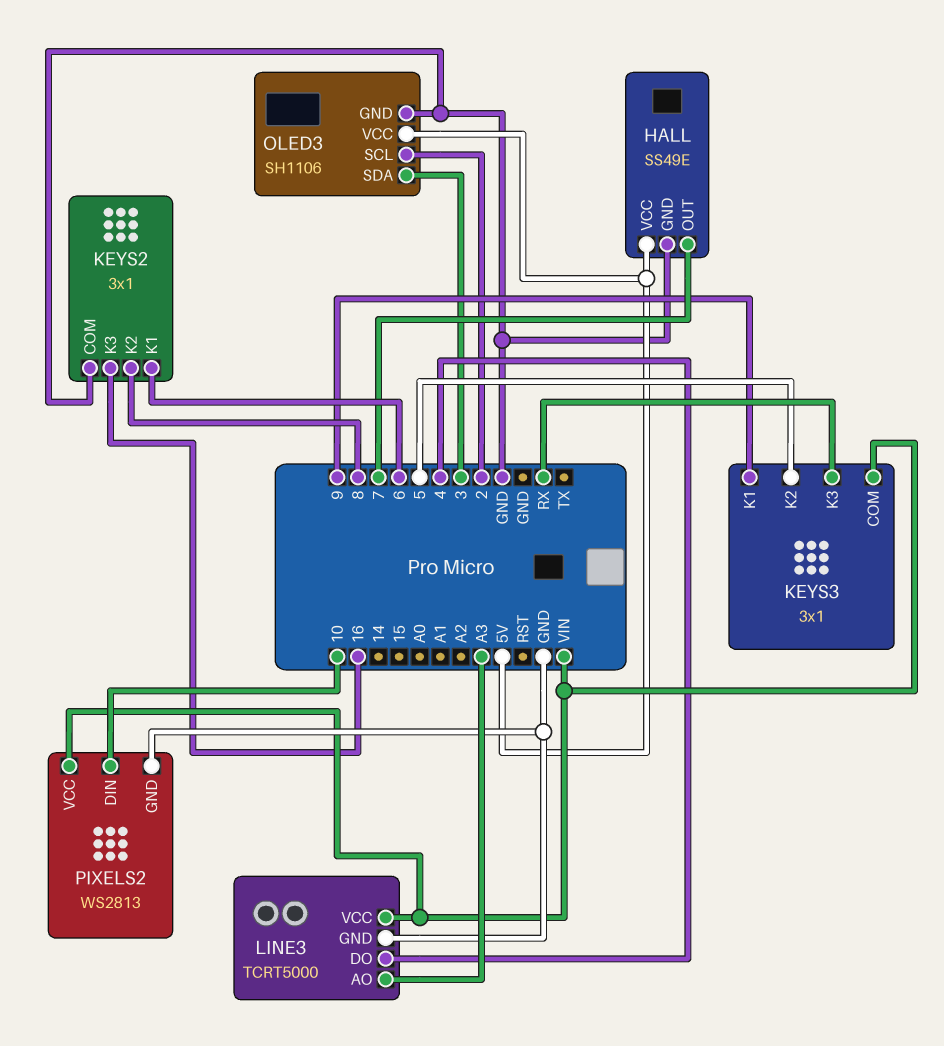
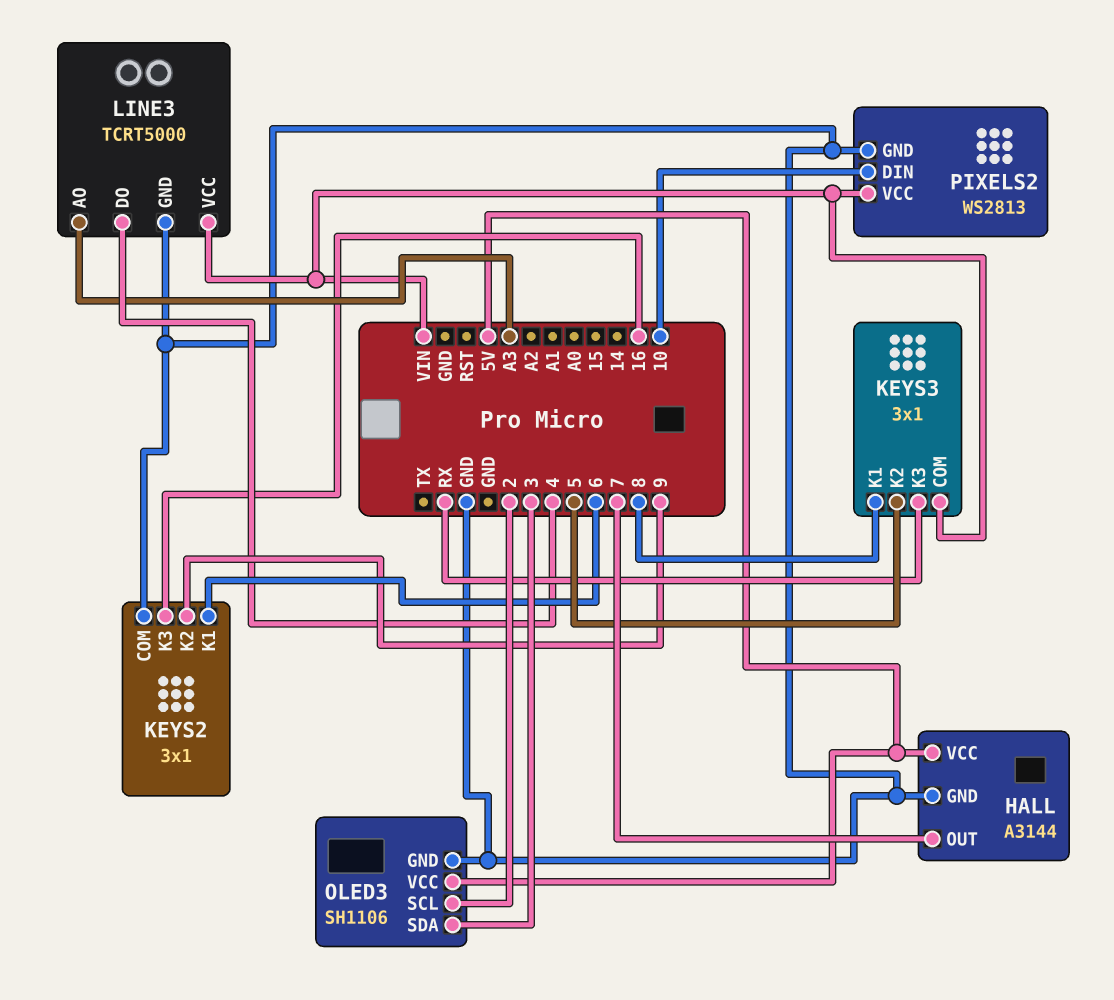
HALL: SS49E -> A3144
KEYS2 pin K2: 8 -> 9
KEYS3 pin K1: 9 -> 8

